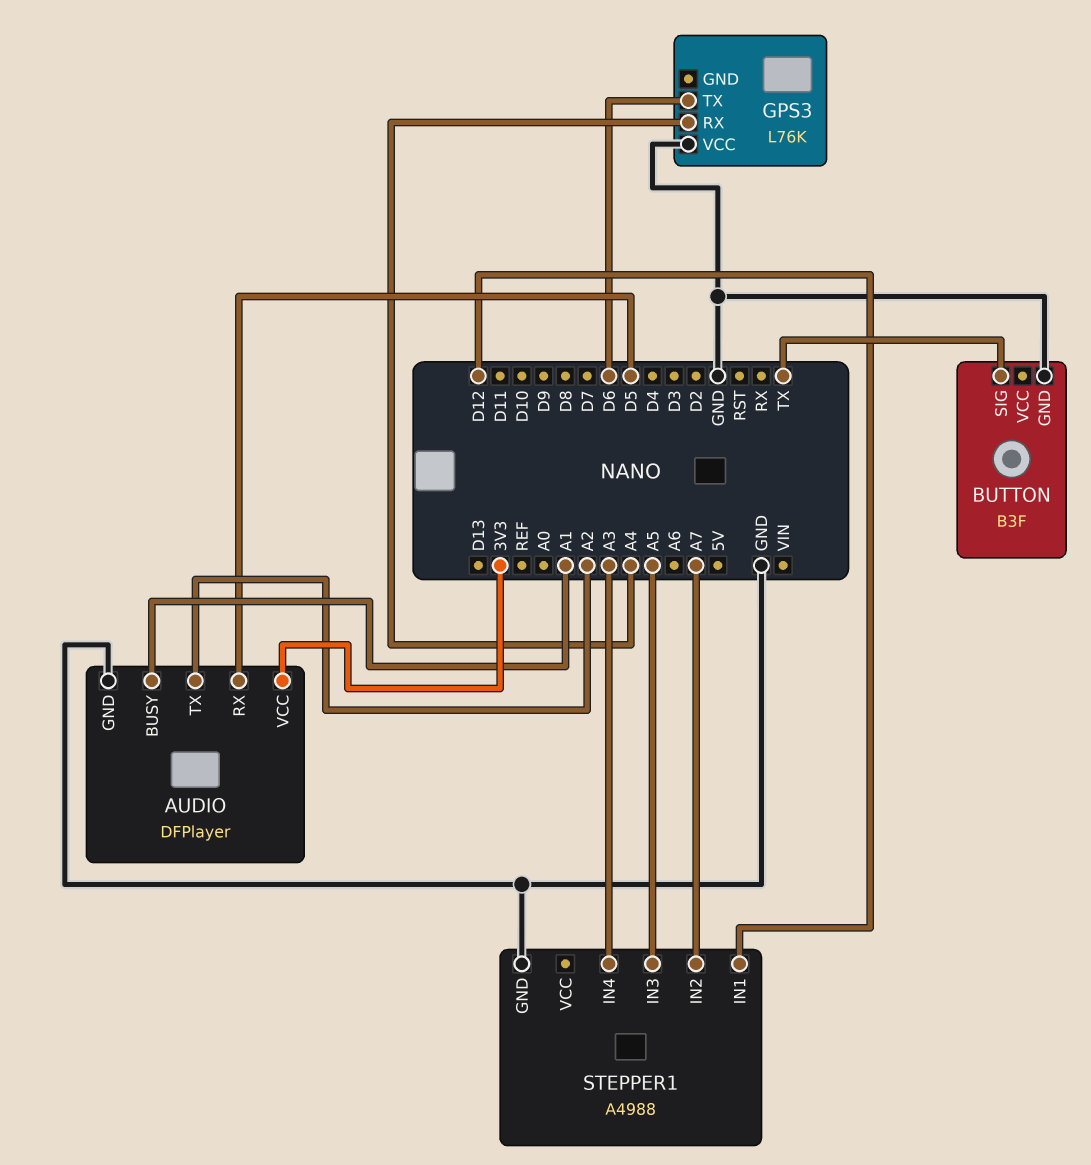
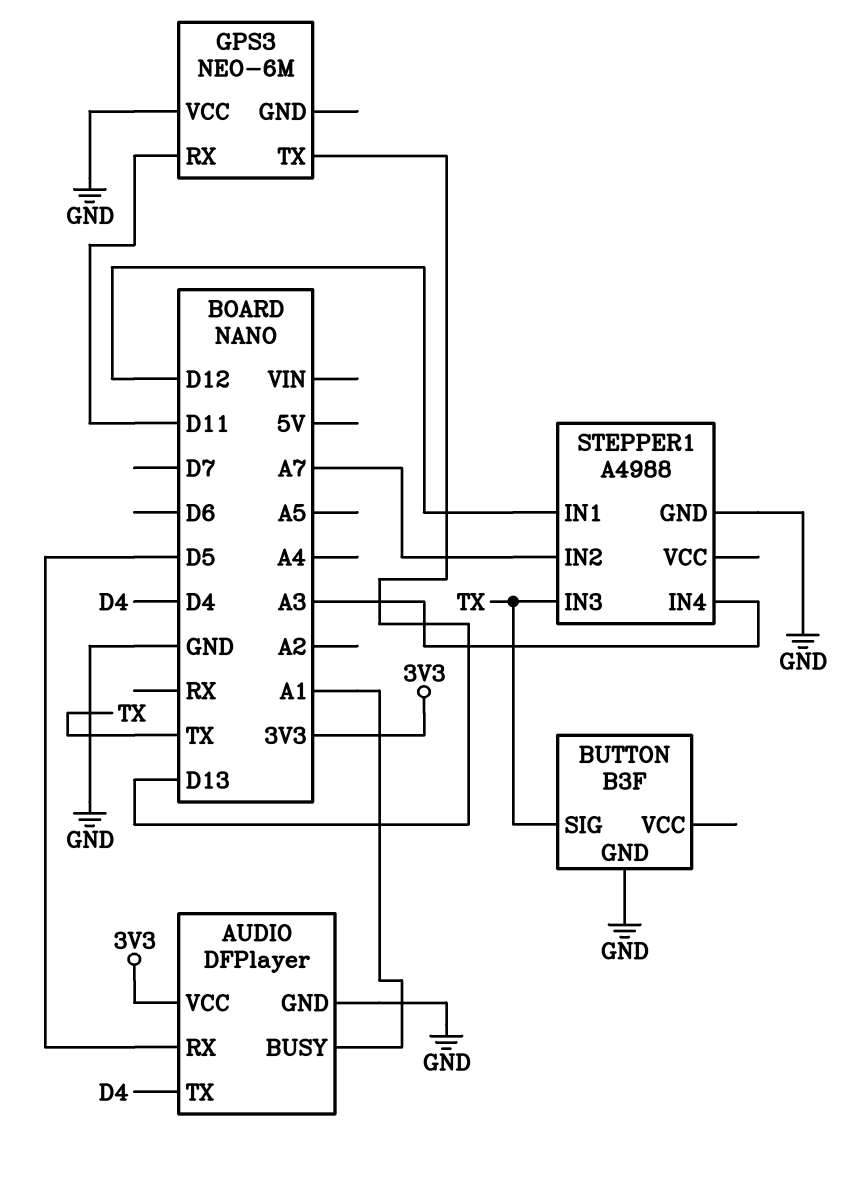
AUDIO pin TX: A2 -> D4
GPS3: L76K -> NEO-6M
GPS3 pin RX: A4 -> D11
GPS3 pin TX: D6 -> D13
STEPPER1 pin IN3: A5 -> TX

